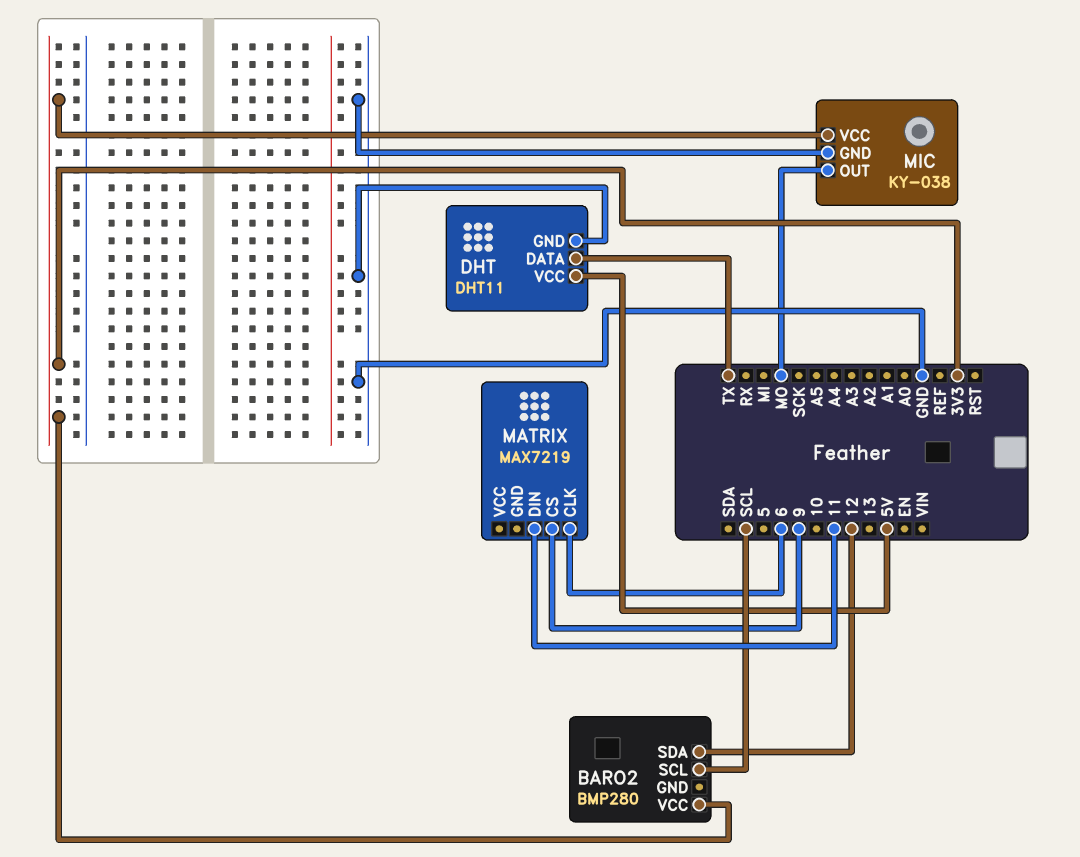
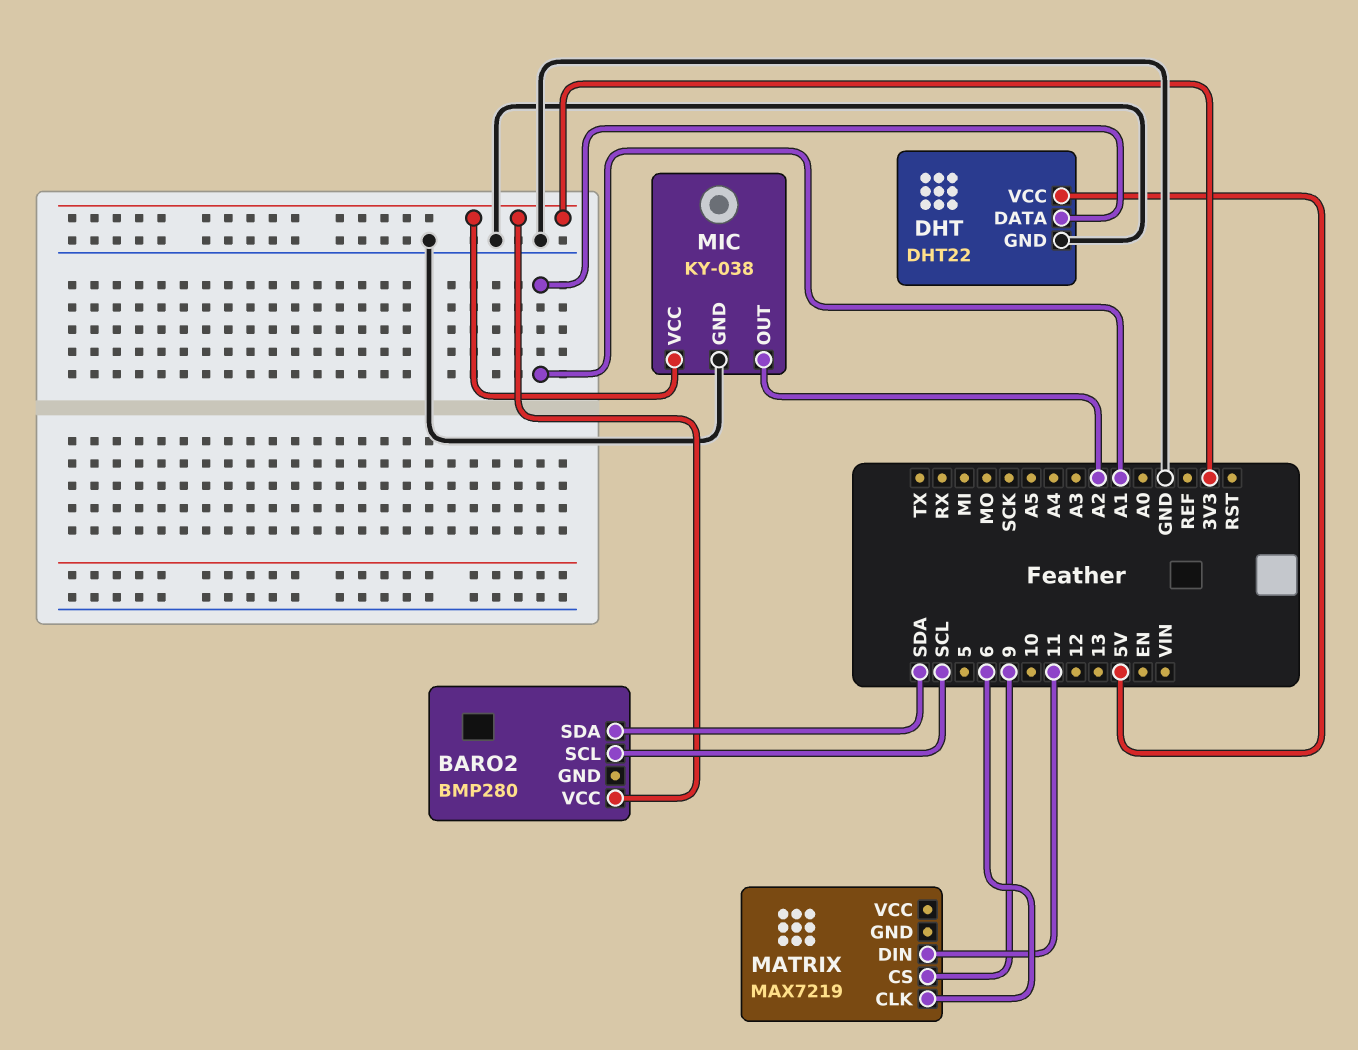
BARO2 pin SDA: 12 -> SDA
DHT: DHT11 -> DHT22
DHT pin DATA: TX -> A1
MIC pin OUT: MO -> A2

